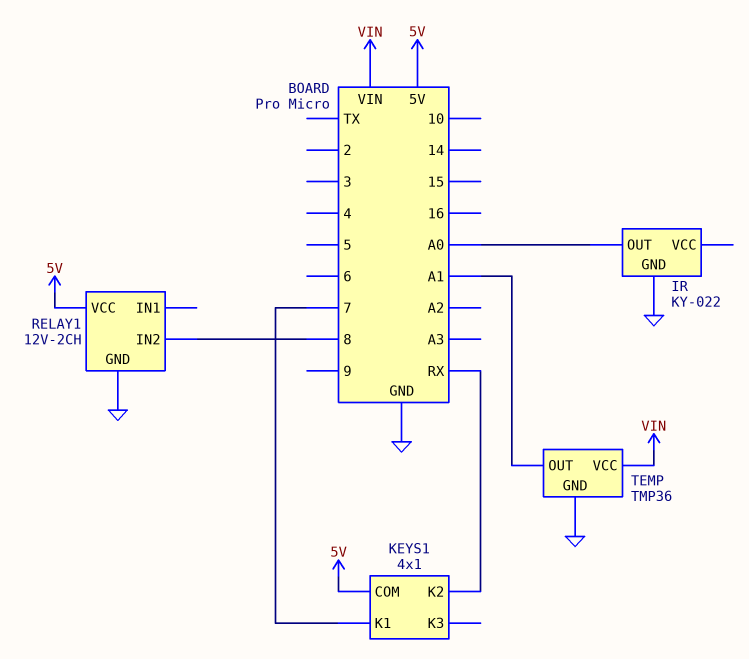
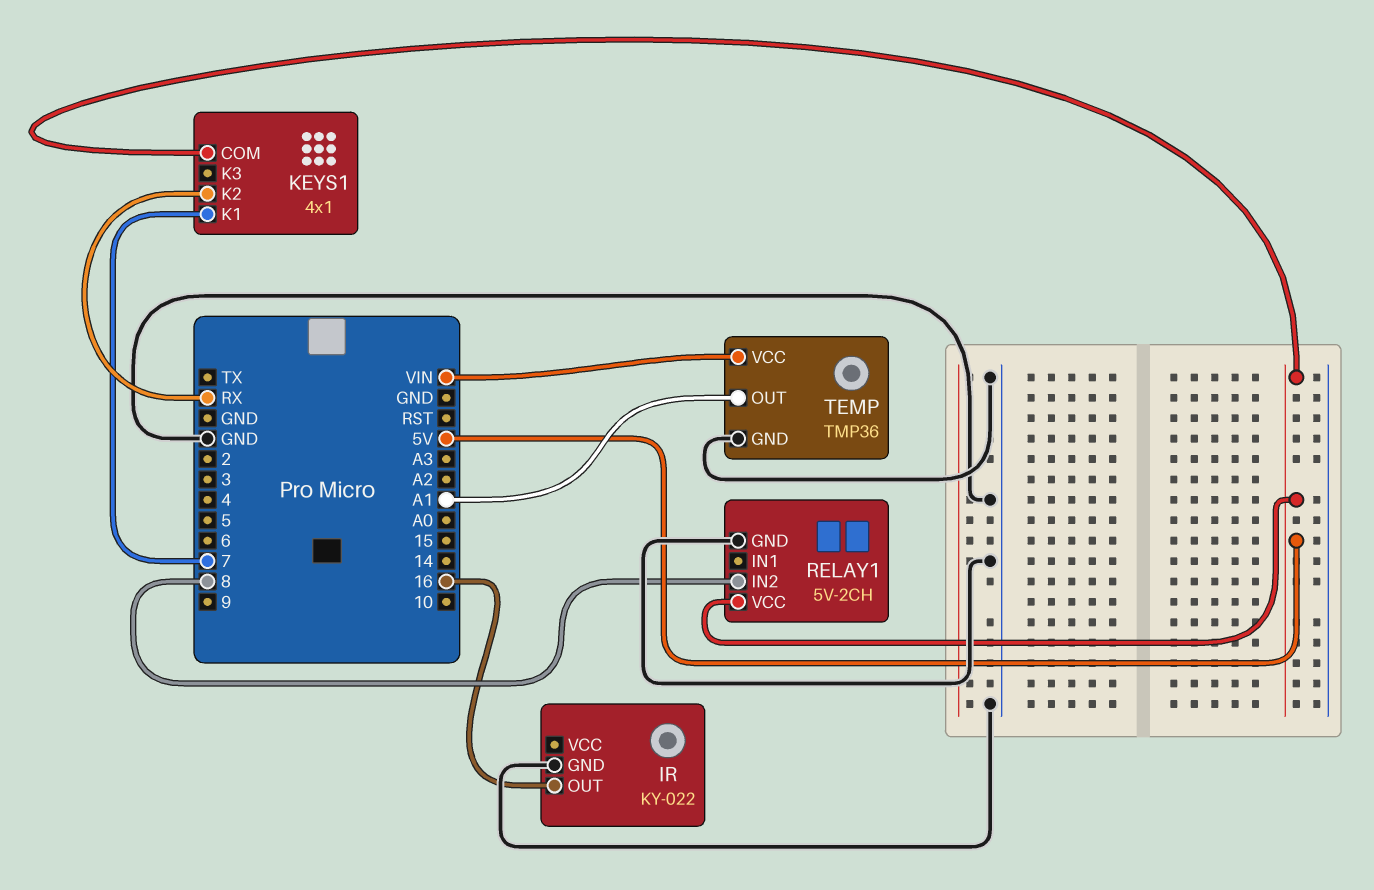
IR pin OUT: A0 -> 16
RELAY1: 12V-2CH -> 5V-2CH

